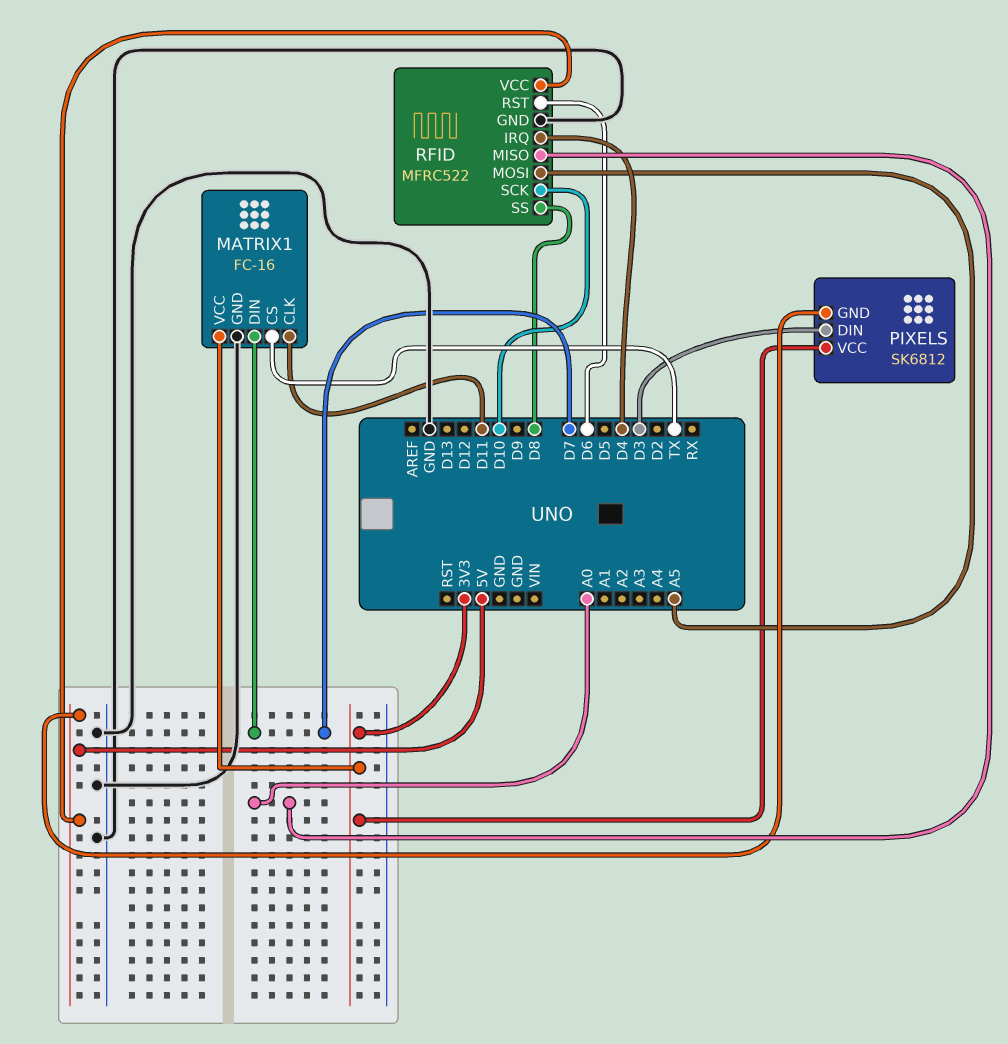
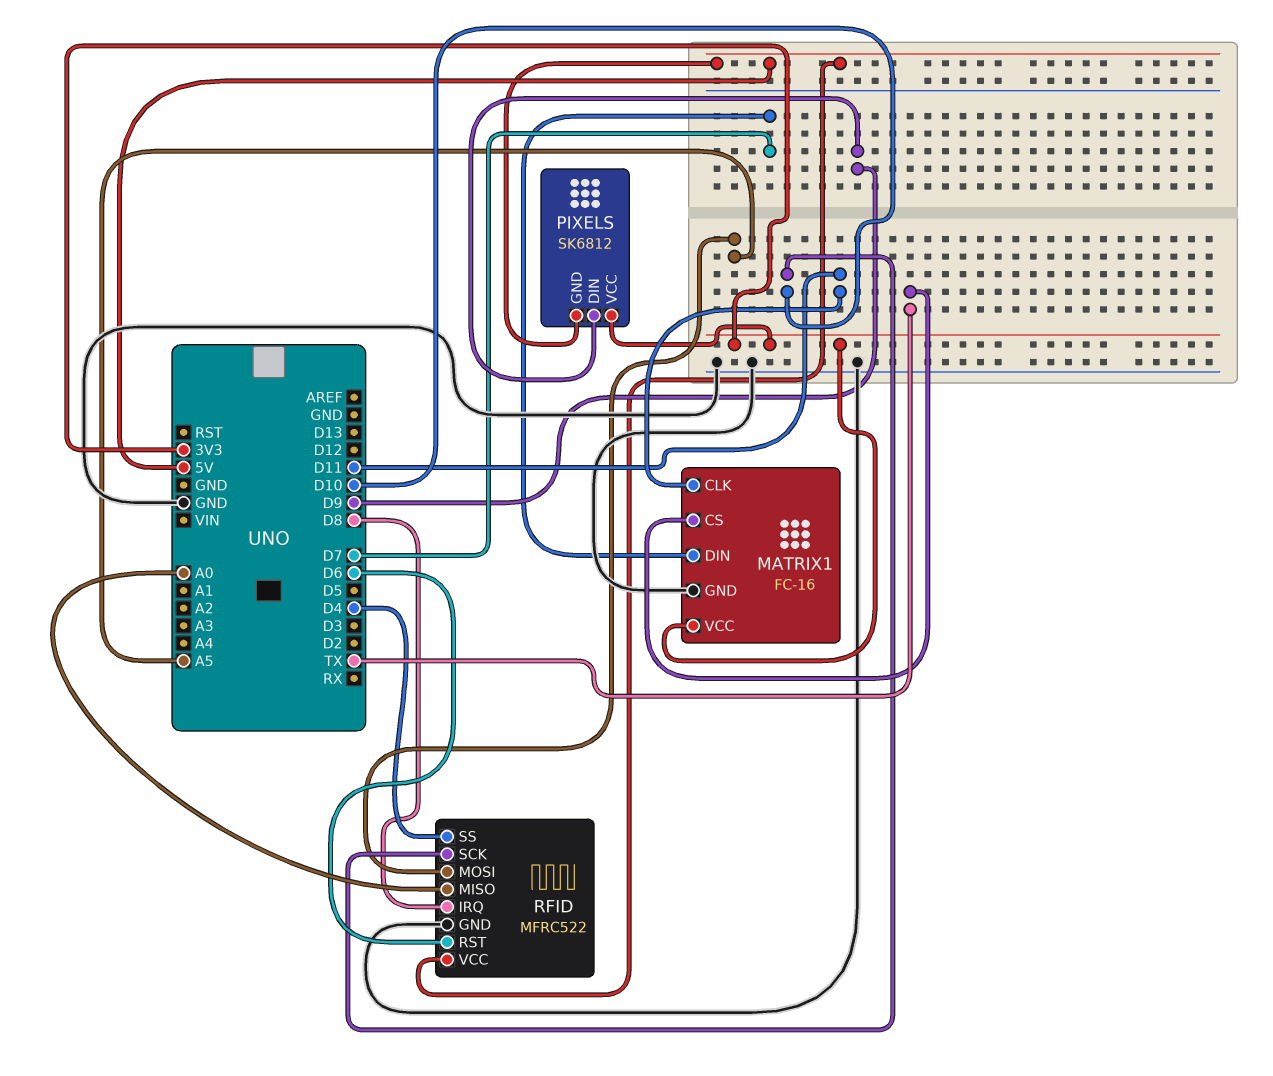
PIXELS pin DIN: D3 -> D9
RFID pin IRQ: D4 -> D8
RFID pin SS: D8 -> D4

